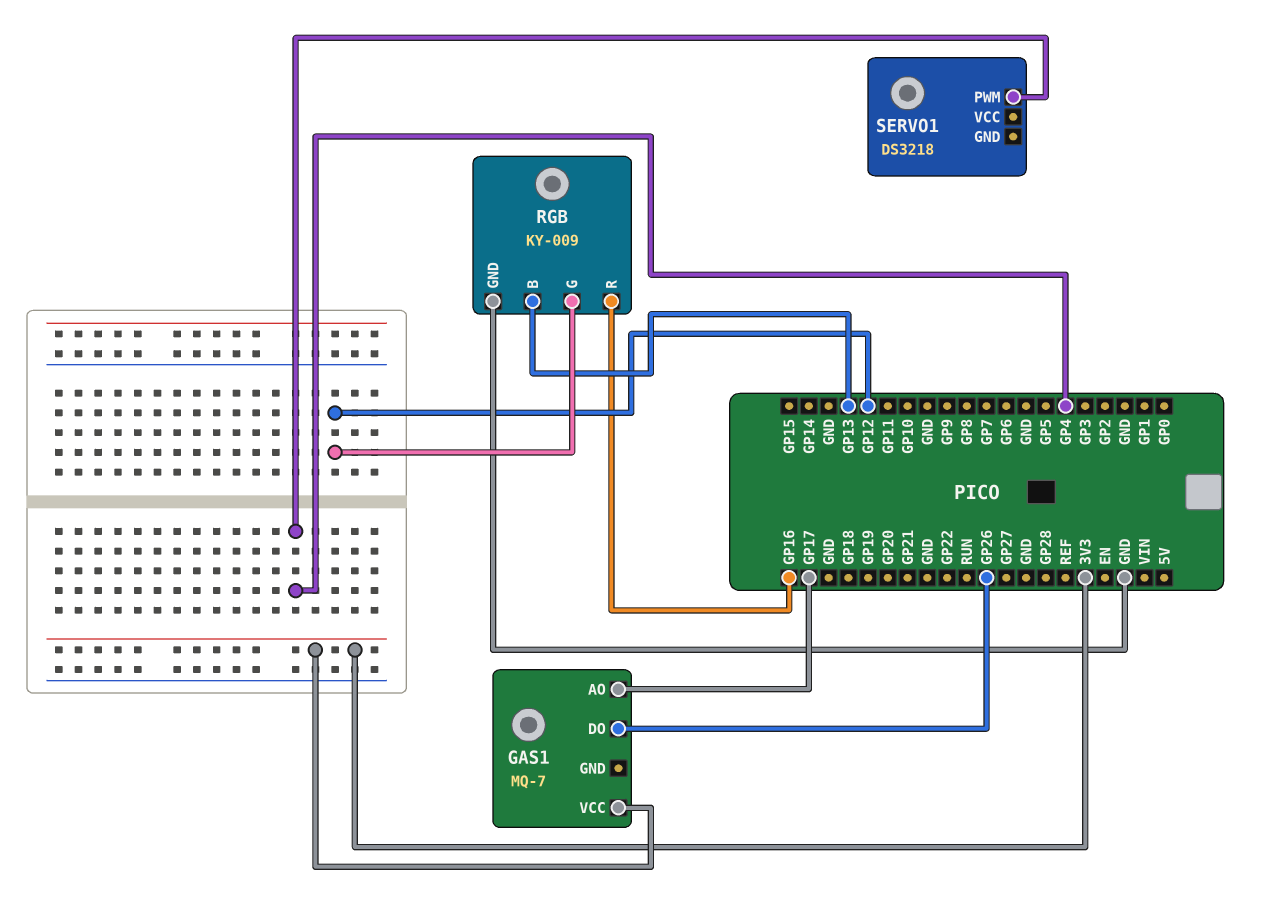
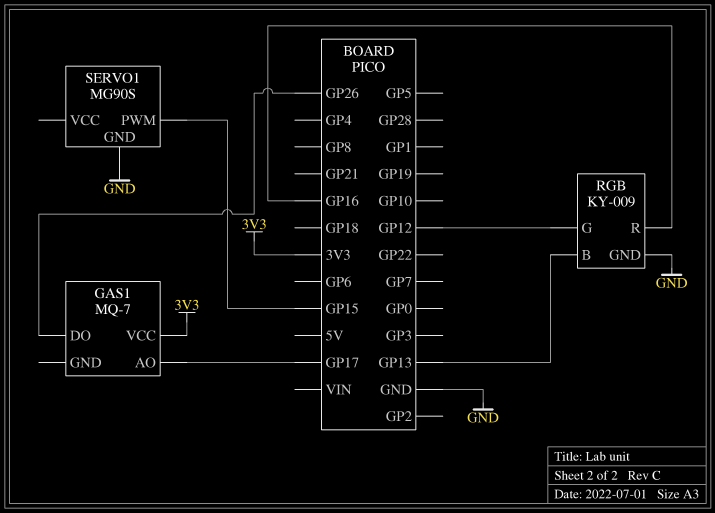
SERVO1: DS3218 -> MG90S
SERVO1 pin GND: none -> GND
SERVO1 pin PWM: GP4 -> GP15

